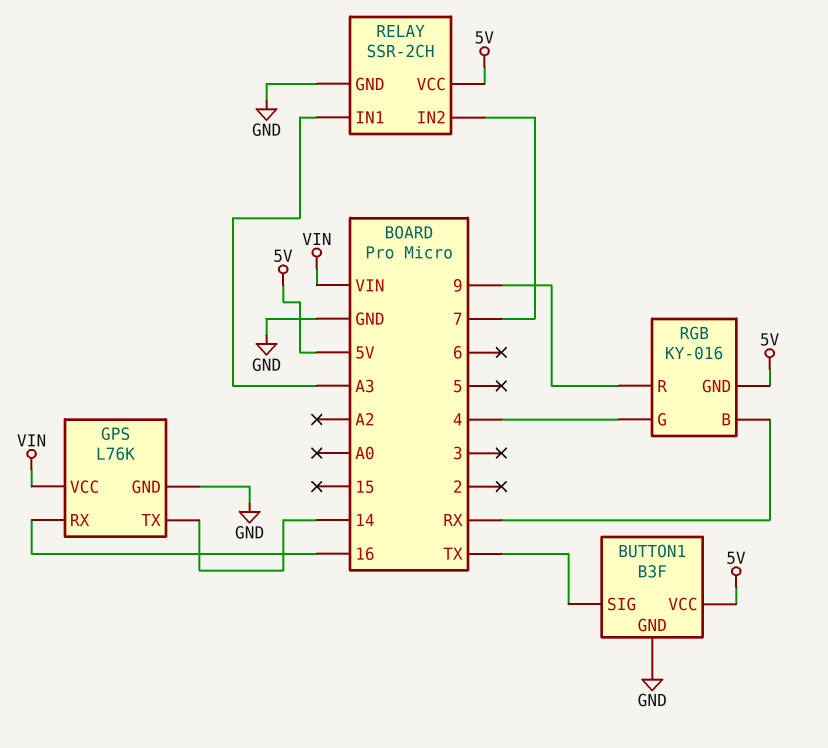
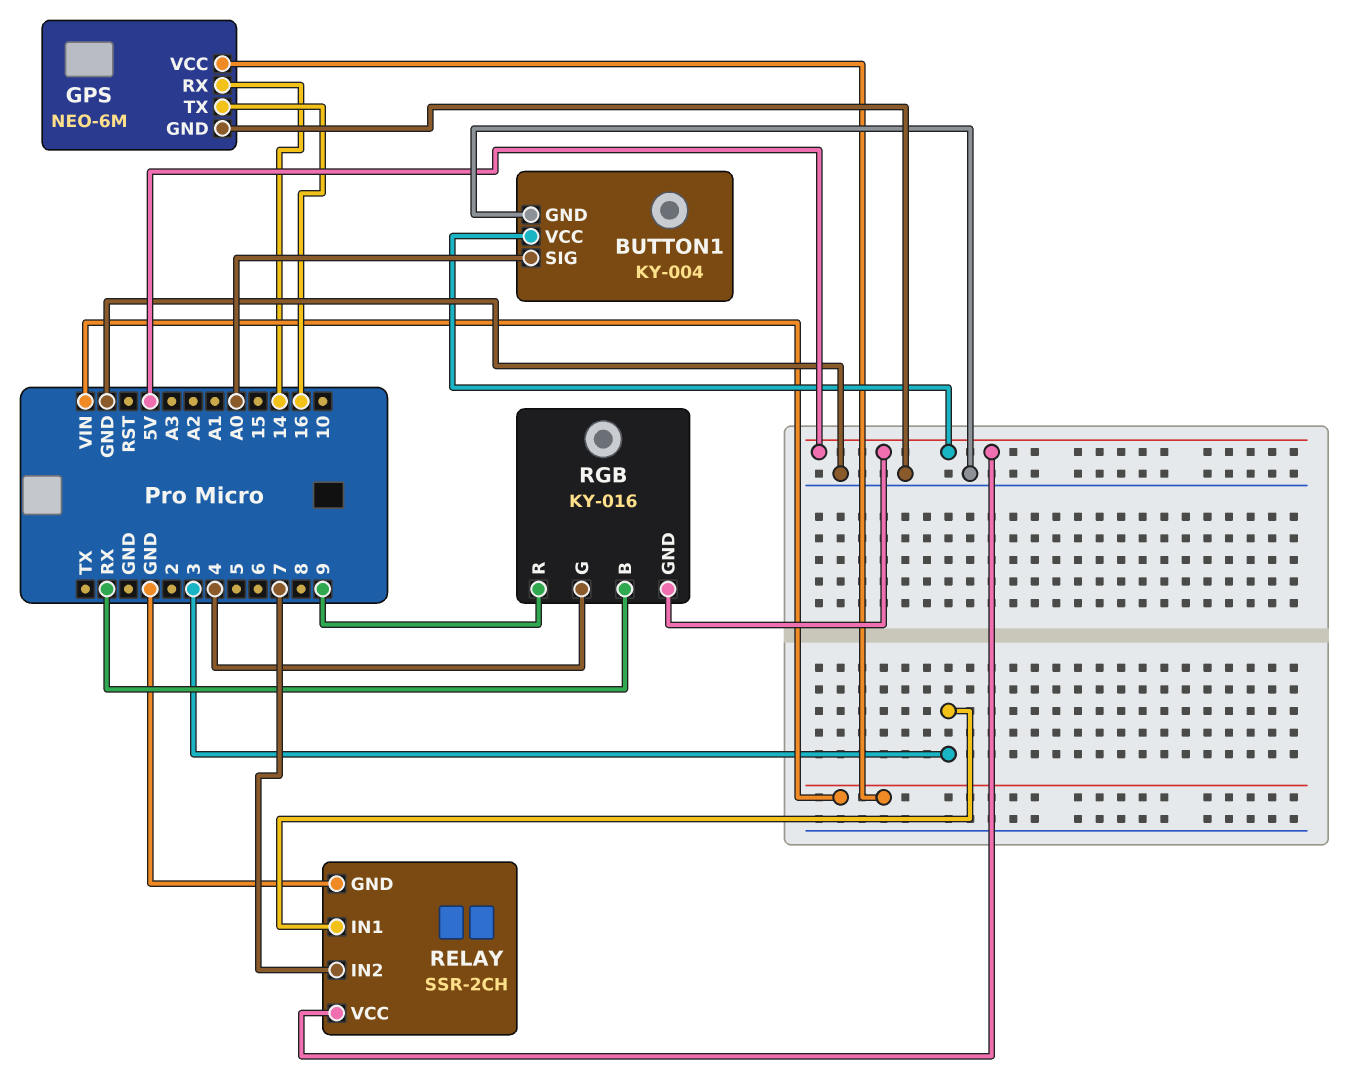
BUTTON1: B3F -> KY-004
BUTTON1 pin SIG: TX -> A0
GPS: L76K -> NEO-6M
GPS pin RX: 16 -> 14
GPS pin TX: 14 -> 16
RELAY pin IN1: A3 -> 3

